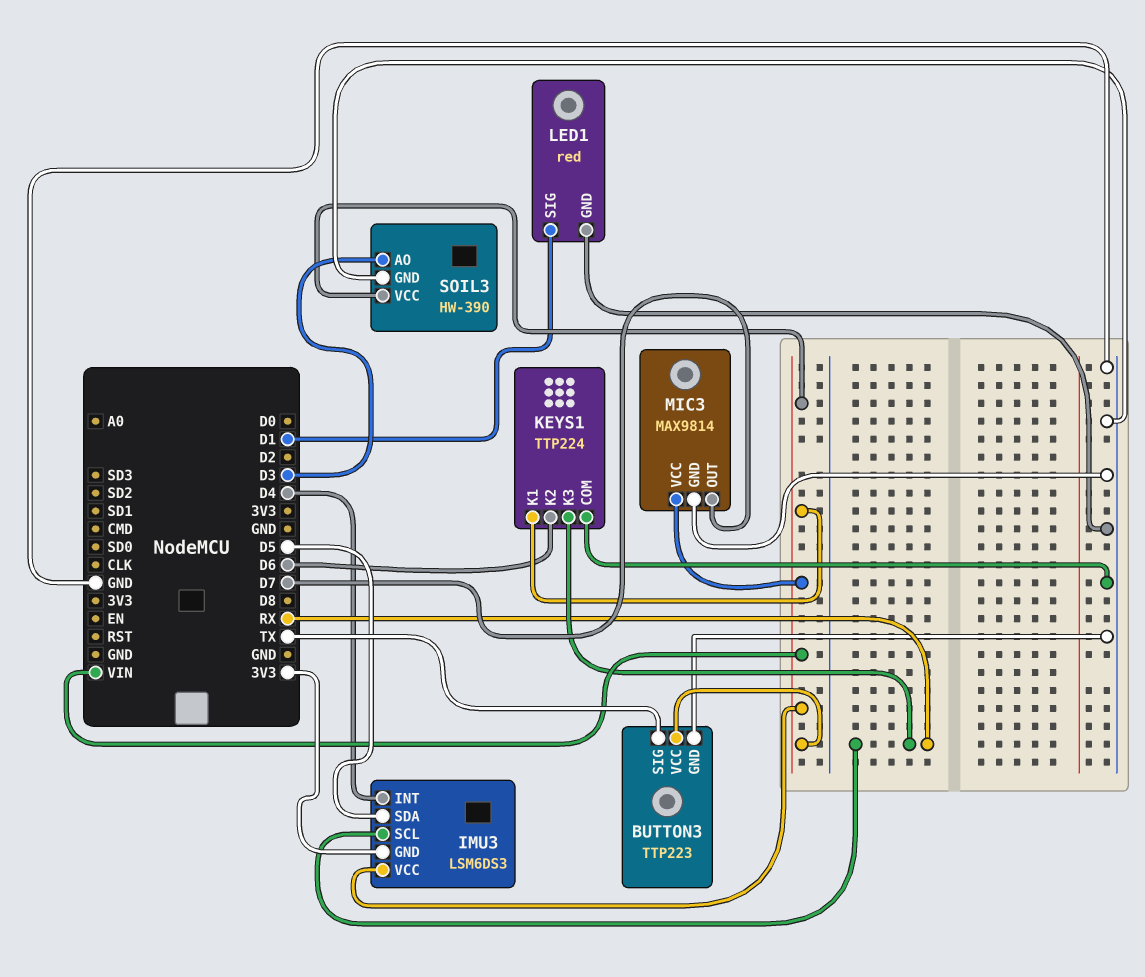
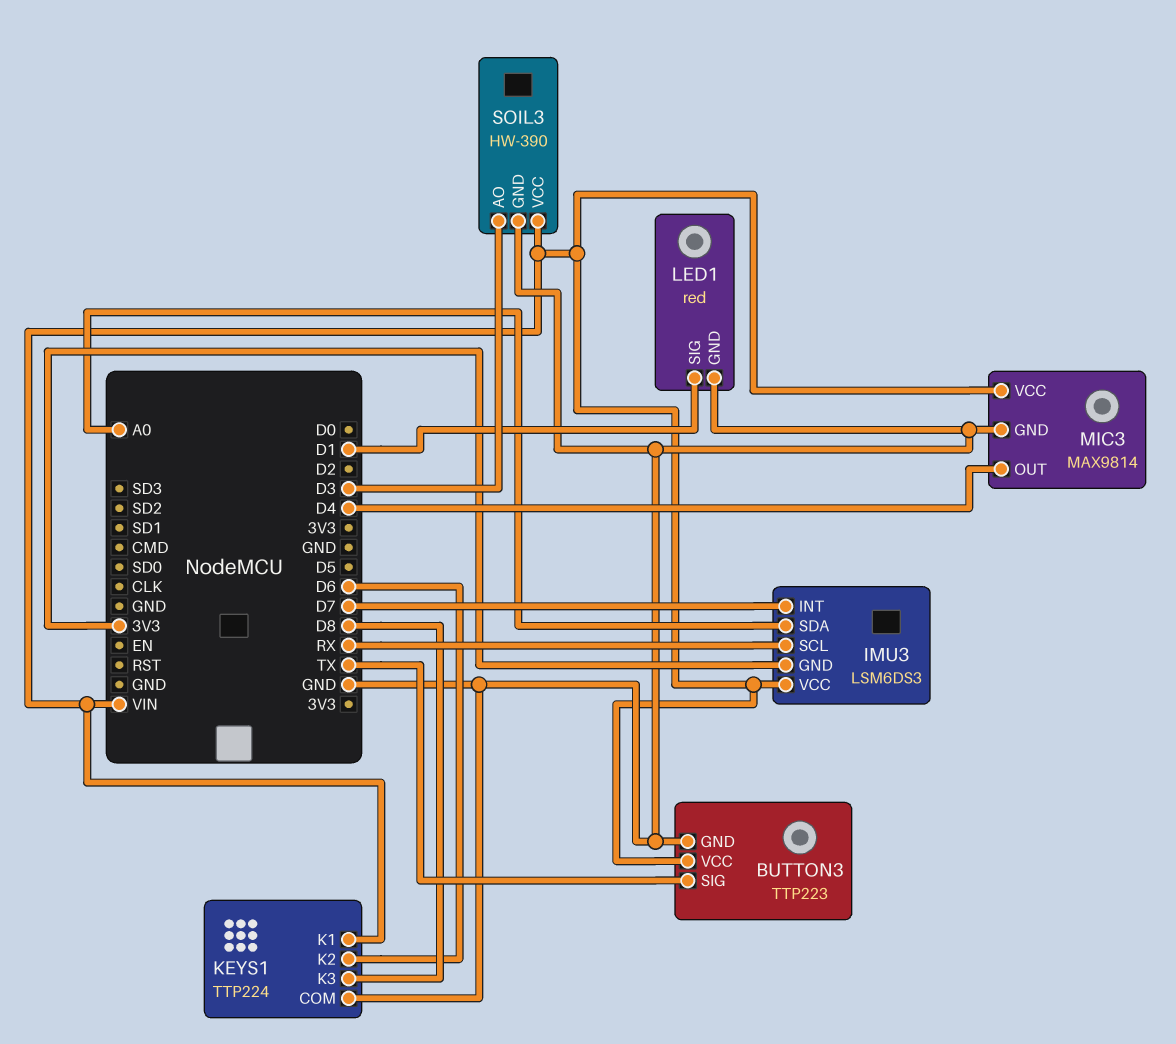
IMU3 pin INT: D4 -> D7
IMU3 pin SDA: D5 -> A0
KEYS1 pin K3: RX -> D8
MIC3 pin OUT: D7 -> D4

